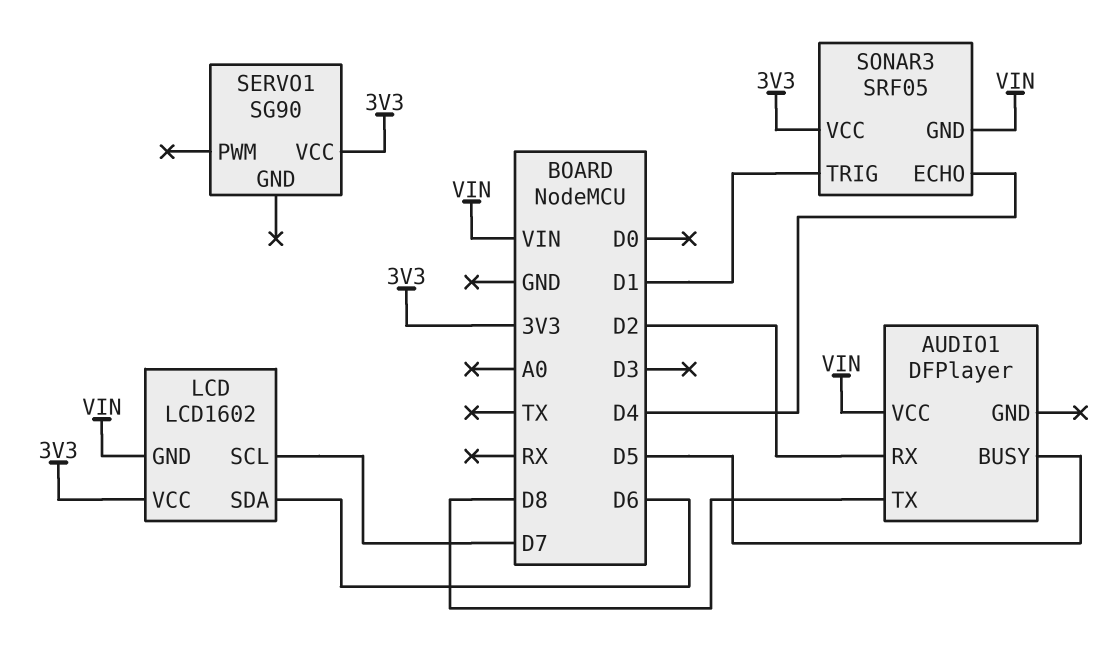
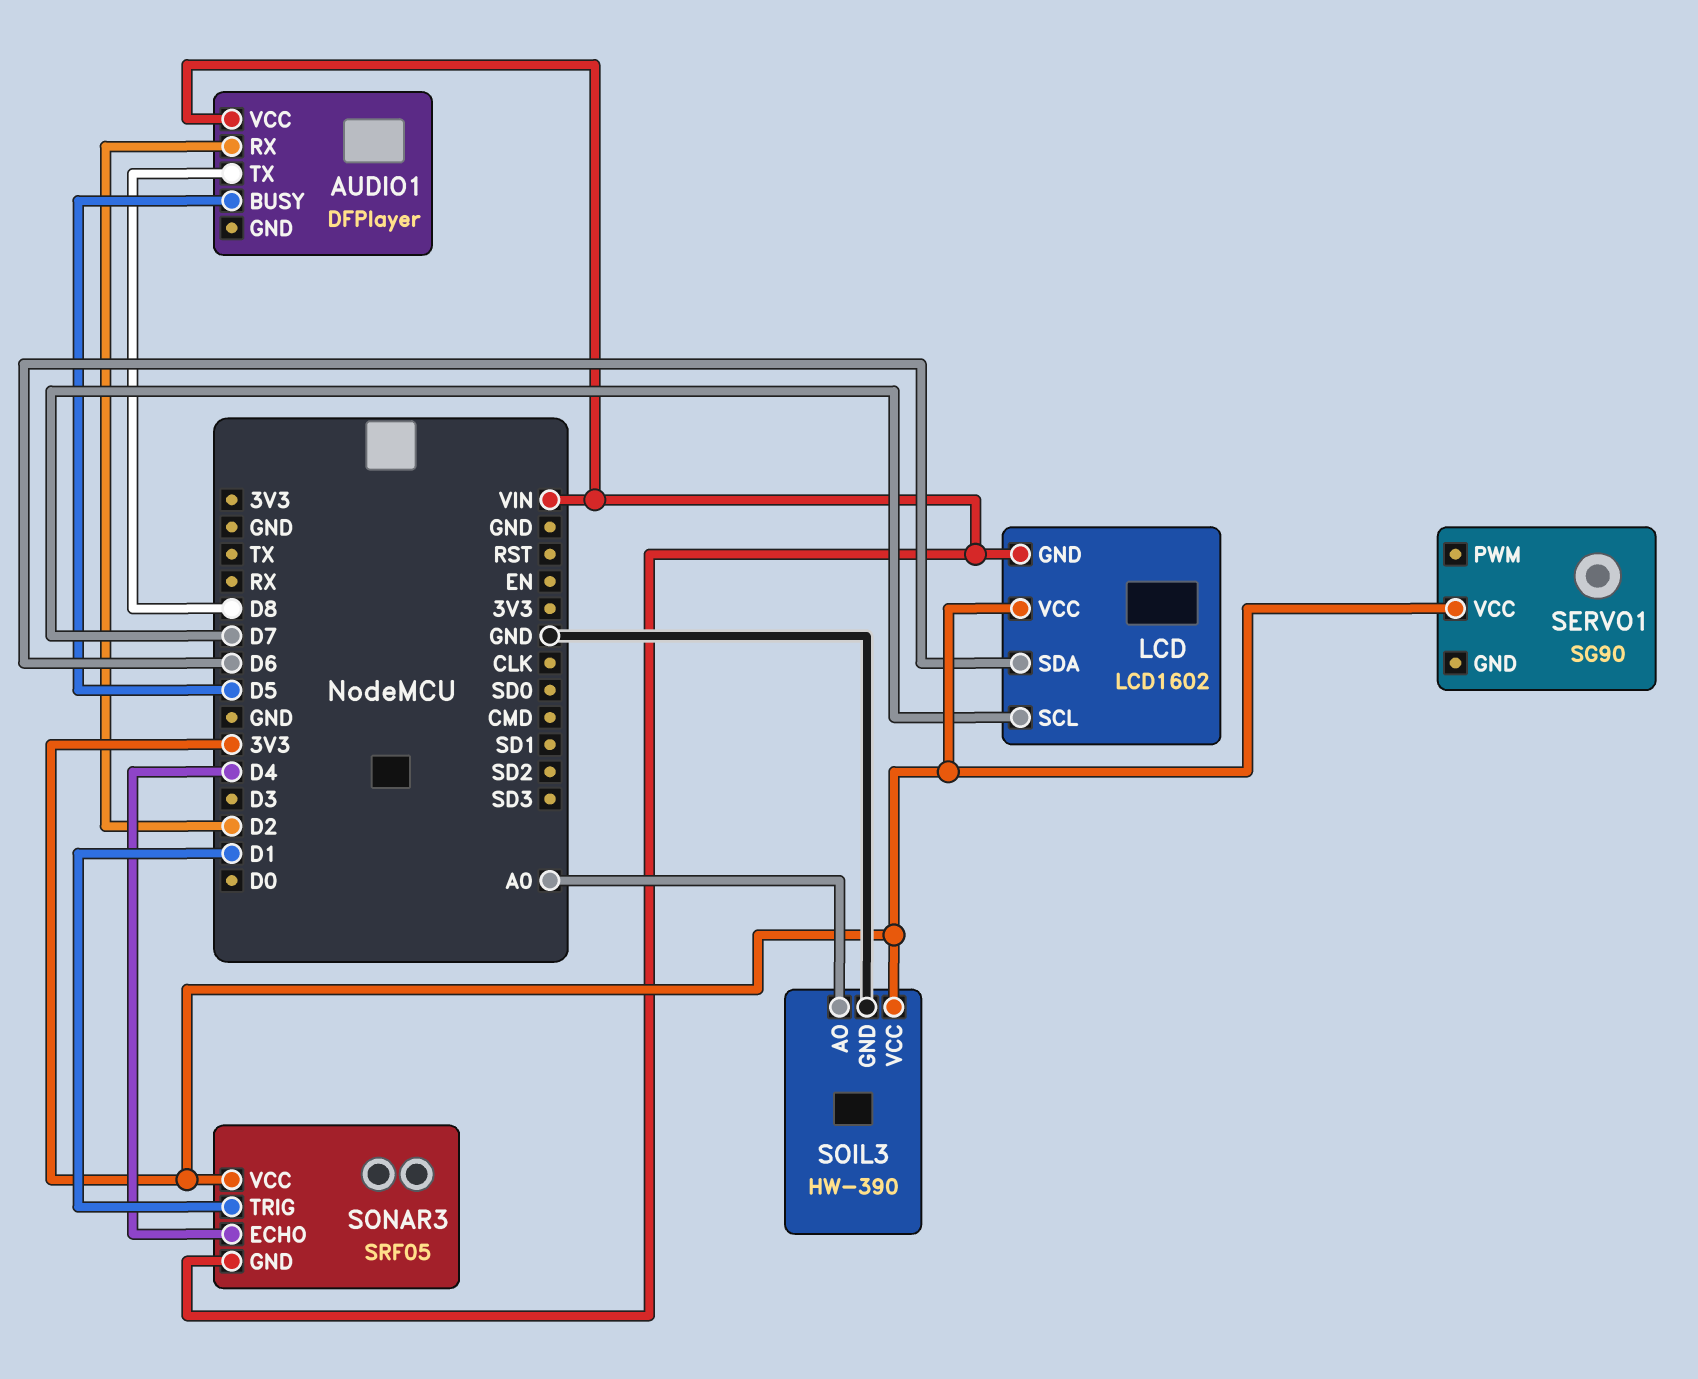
SOIL3: none -> HW-390
SOIL3 pin AO: none -> A0
SOIL3 pin GND: none -> GND
SOIL3 pin VCC: none -> 3V3

